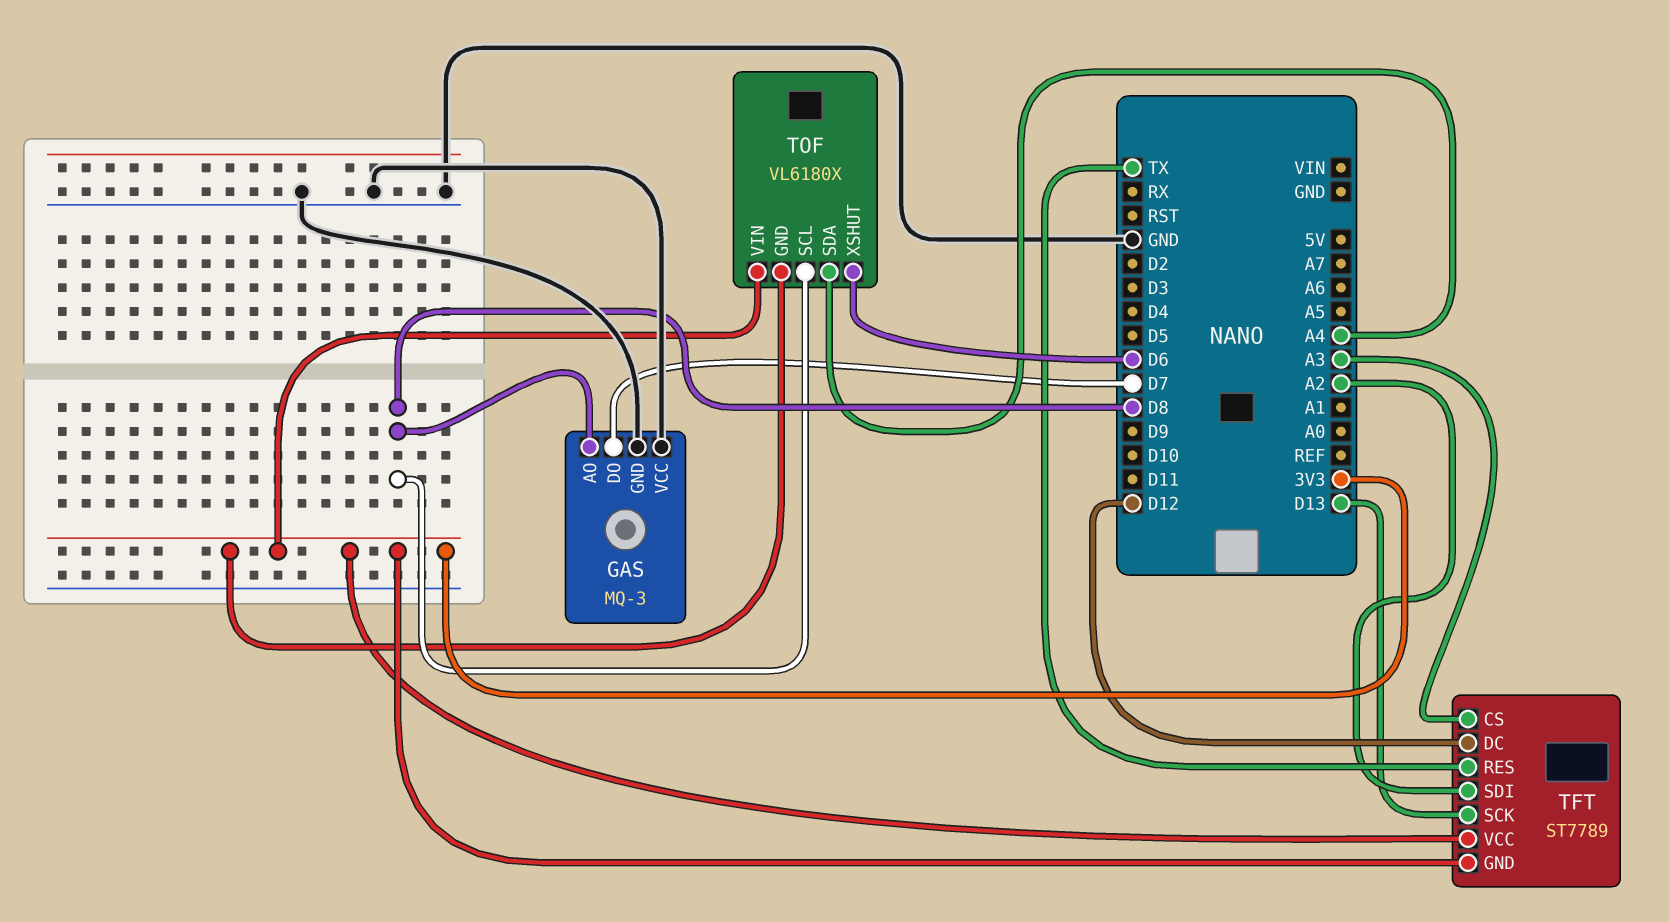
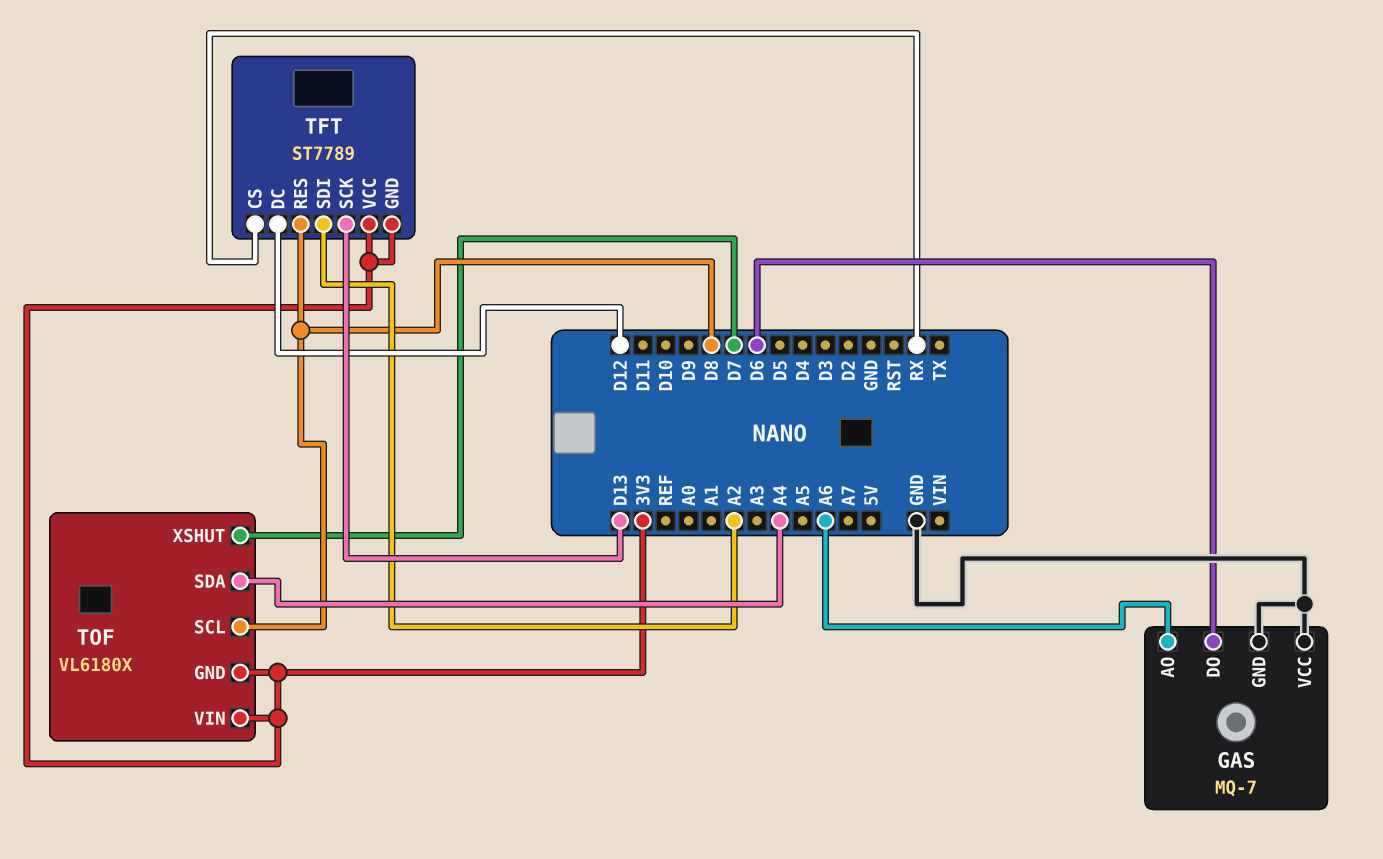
GAS: MQ-3 -> MQ-7
GAS pin AO: D8 -> A6
GAS pin DO: D7 -> D6
TFT pin CS: A3 -> RX
TFT pin RES: TX -> D8
TOF pin XSHUT: D6 -> D7

